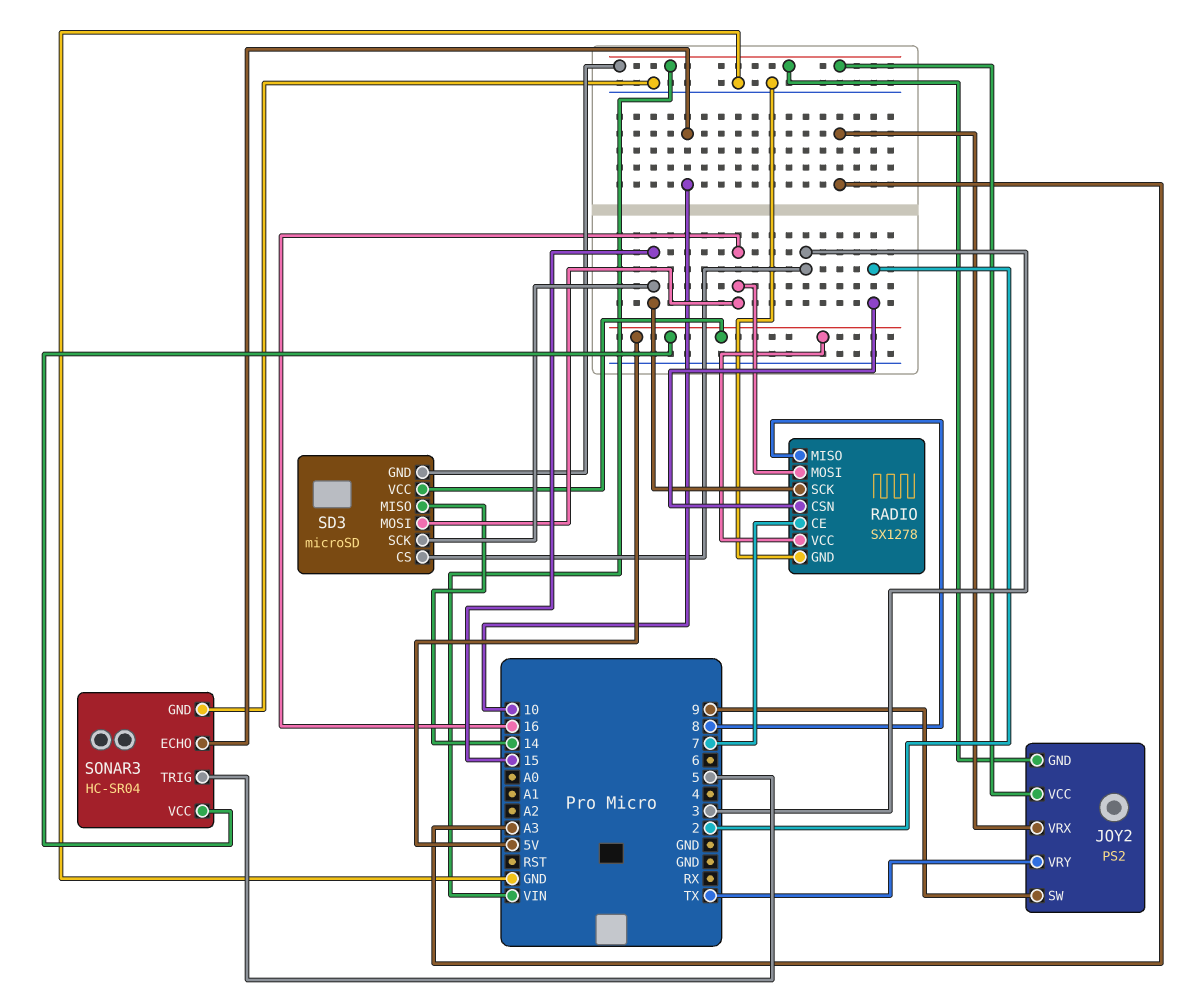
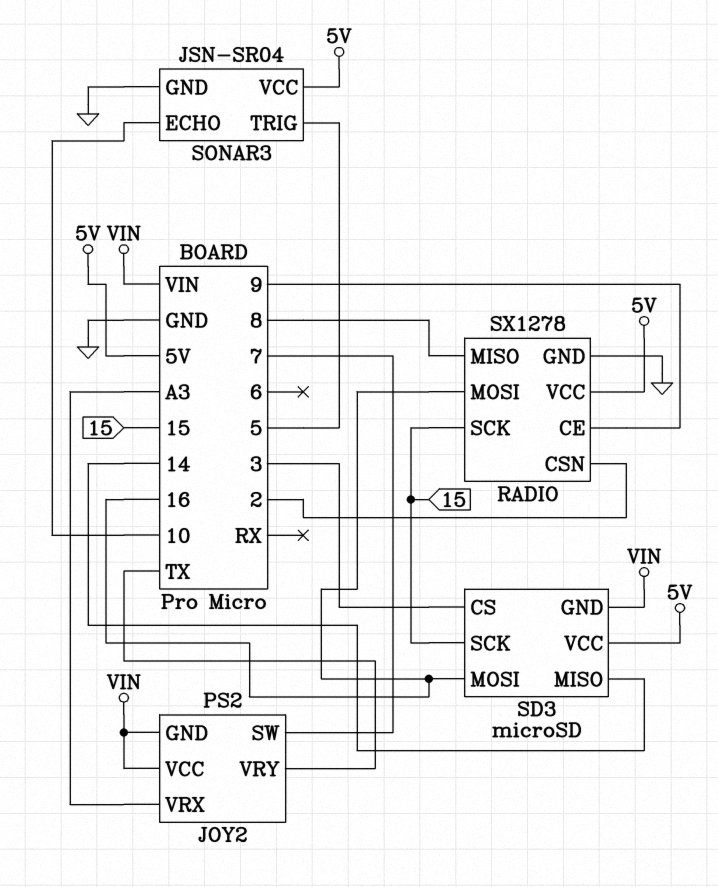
JOY2 pin SW: 9 -> 7
RADIO pin CE: 7 -> 9
SONAR3: HC-SR04 -> JSN-SR04

